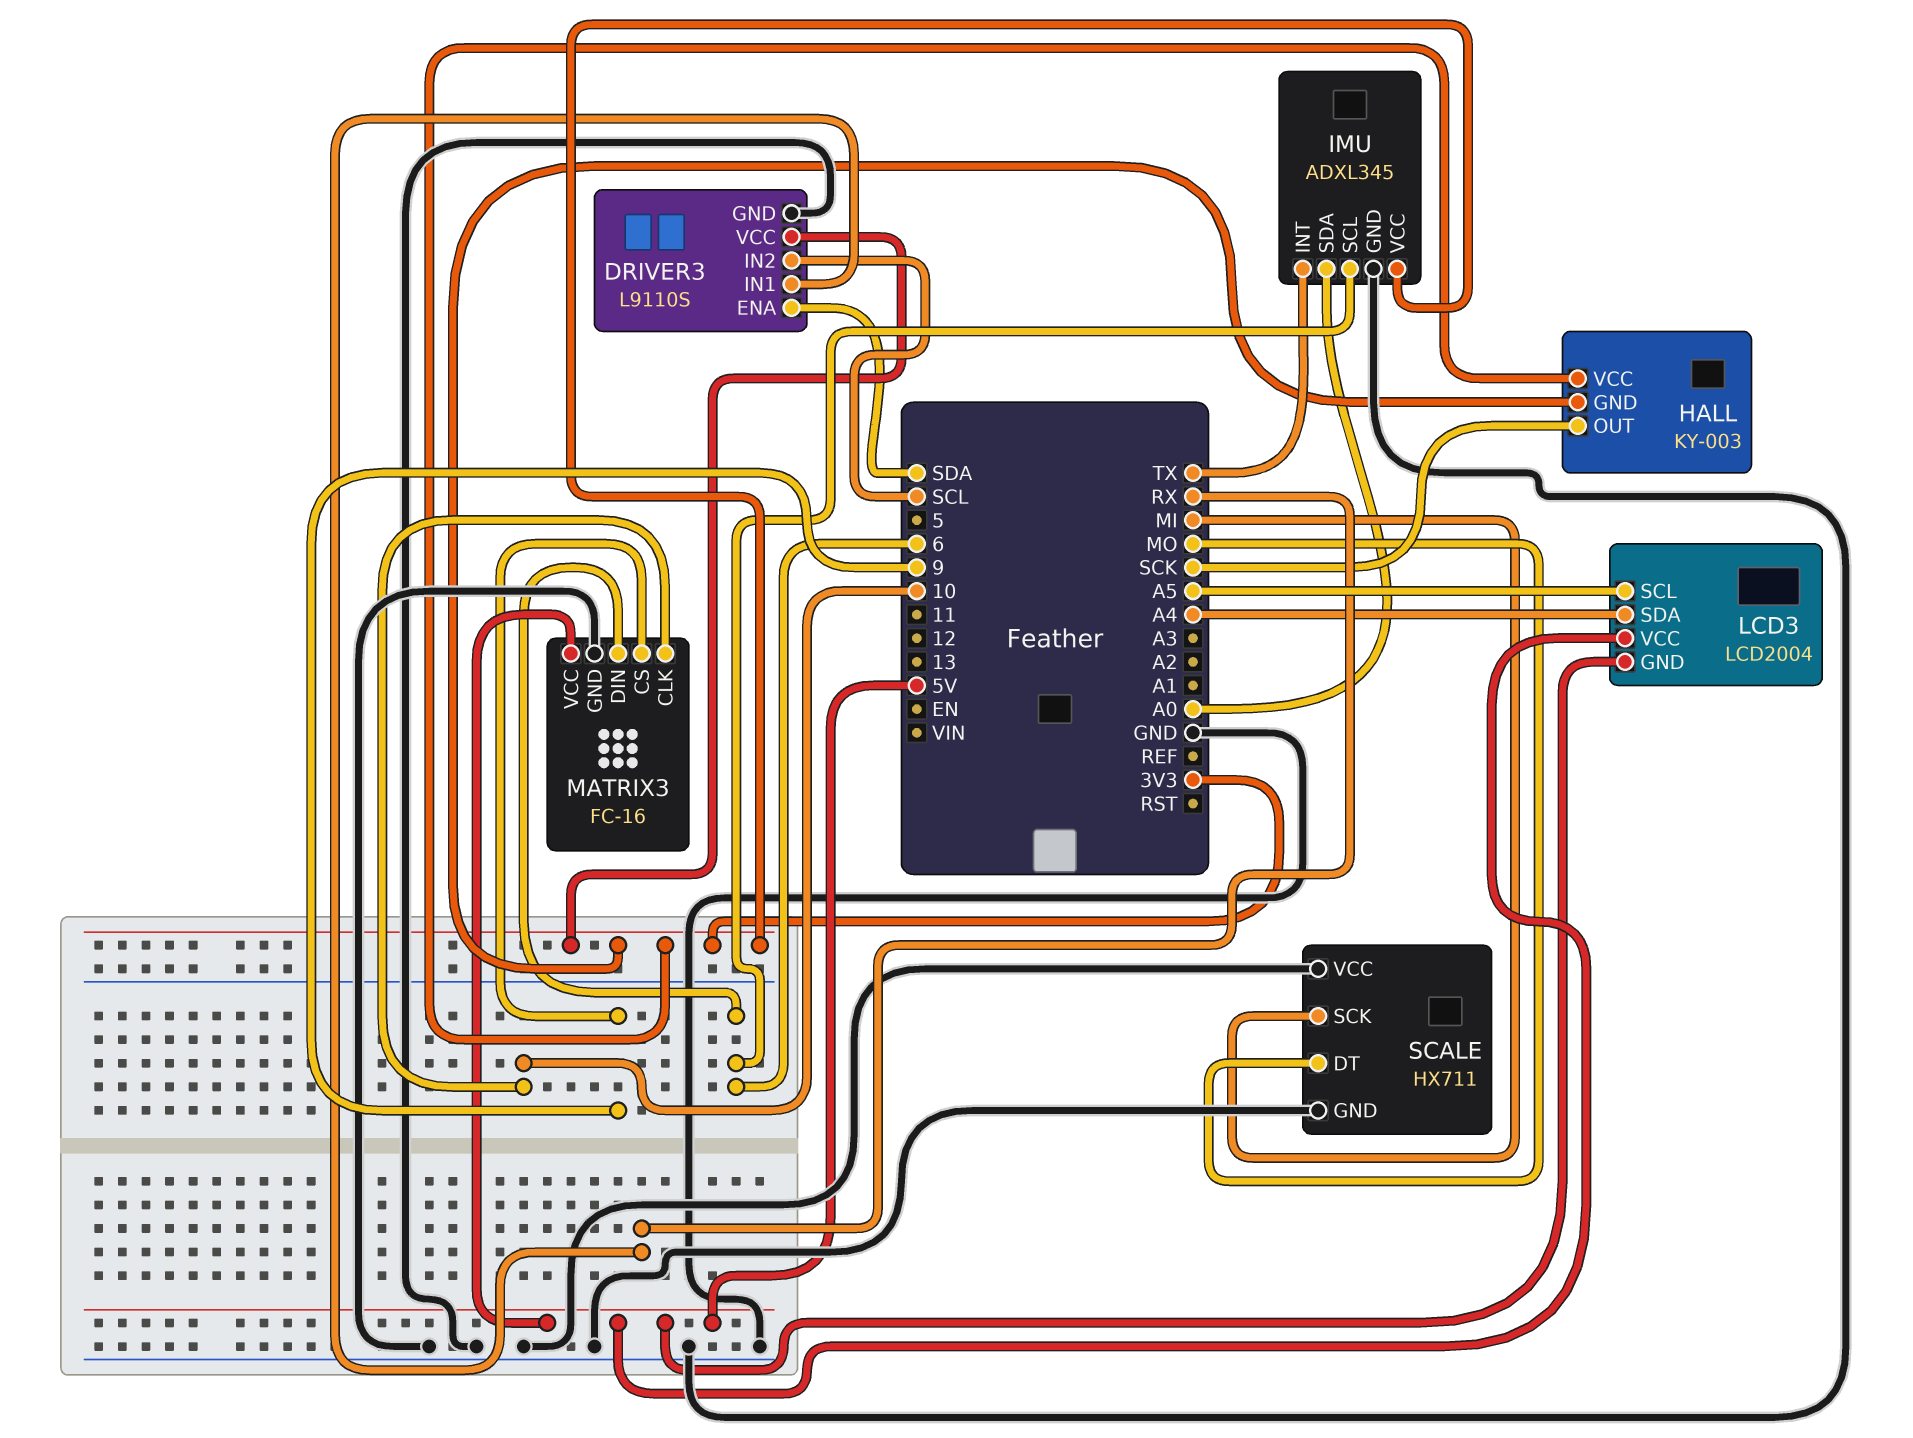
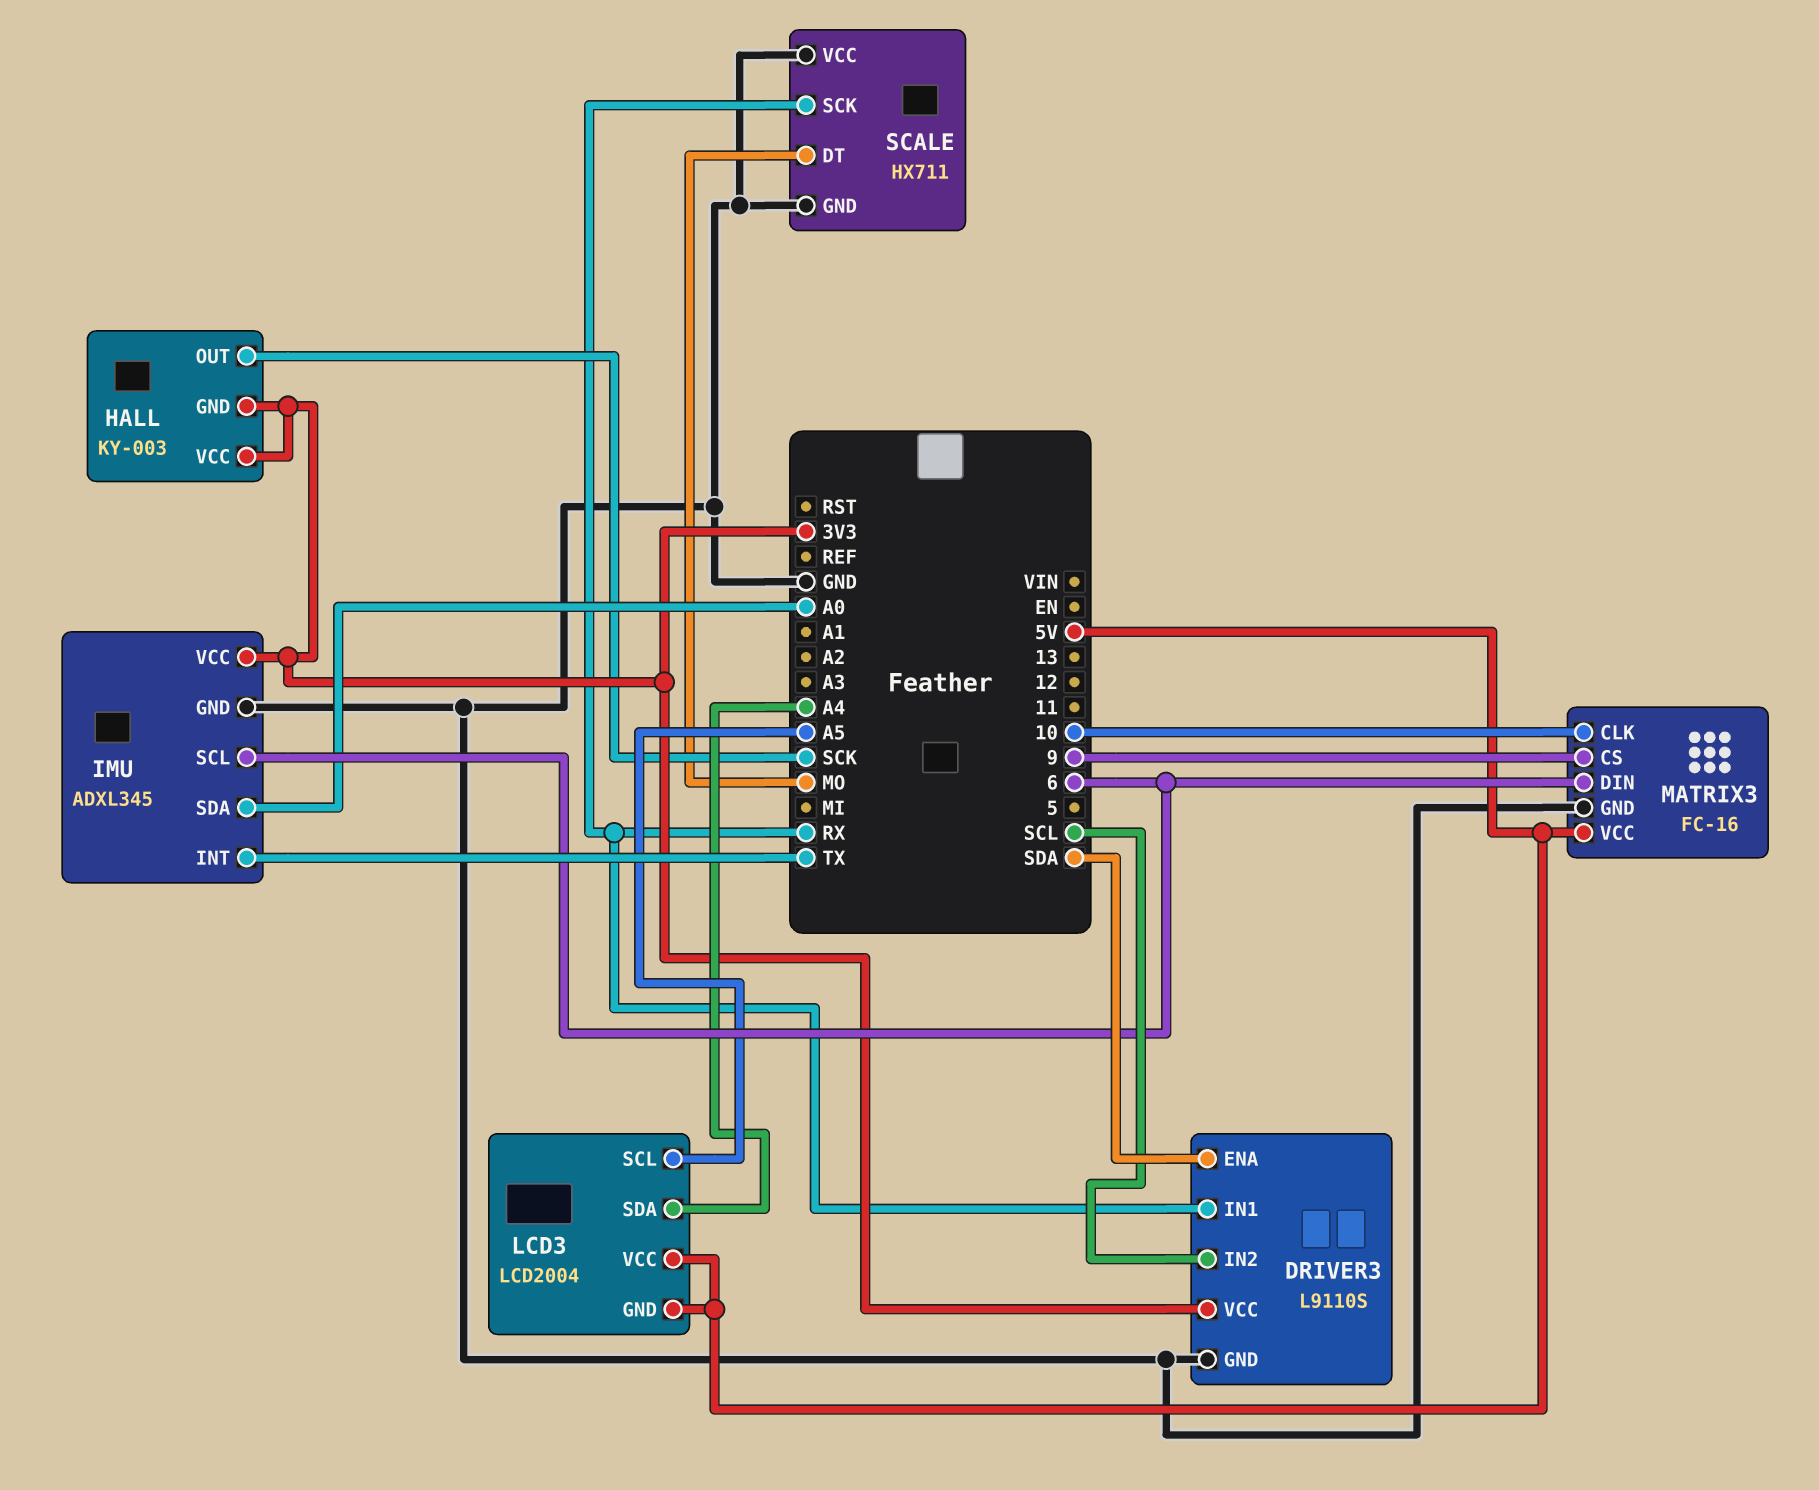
SCALE pin SCK: MI -> RX

